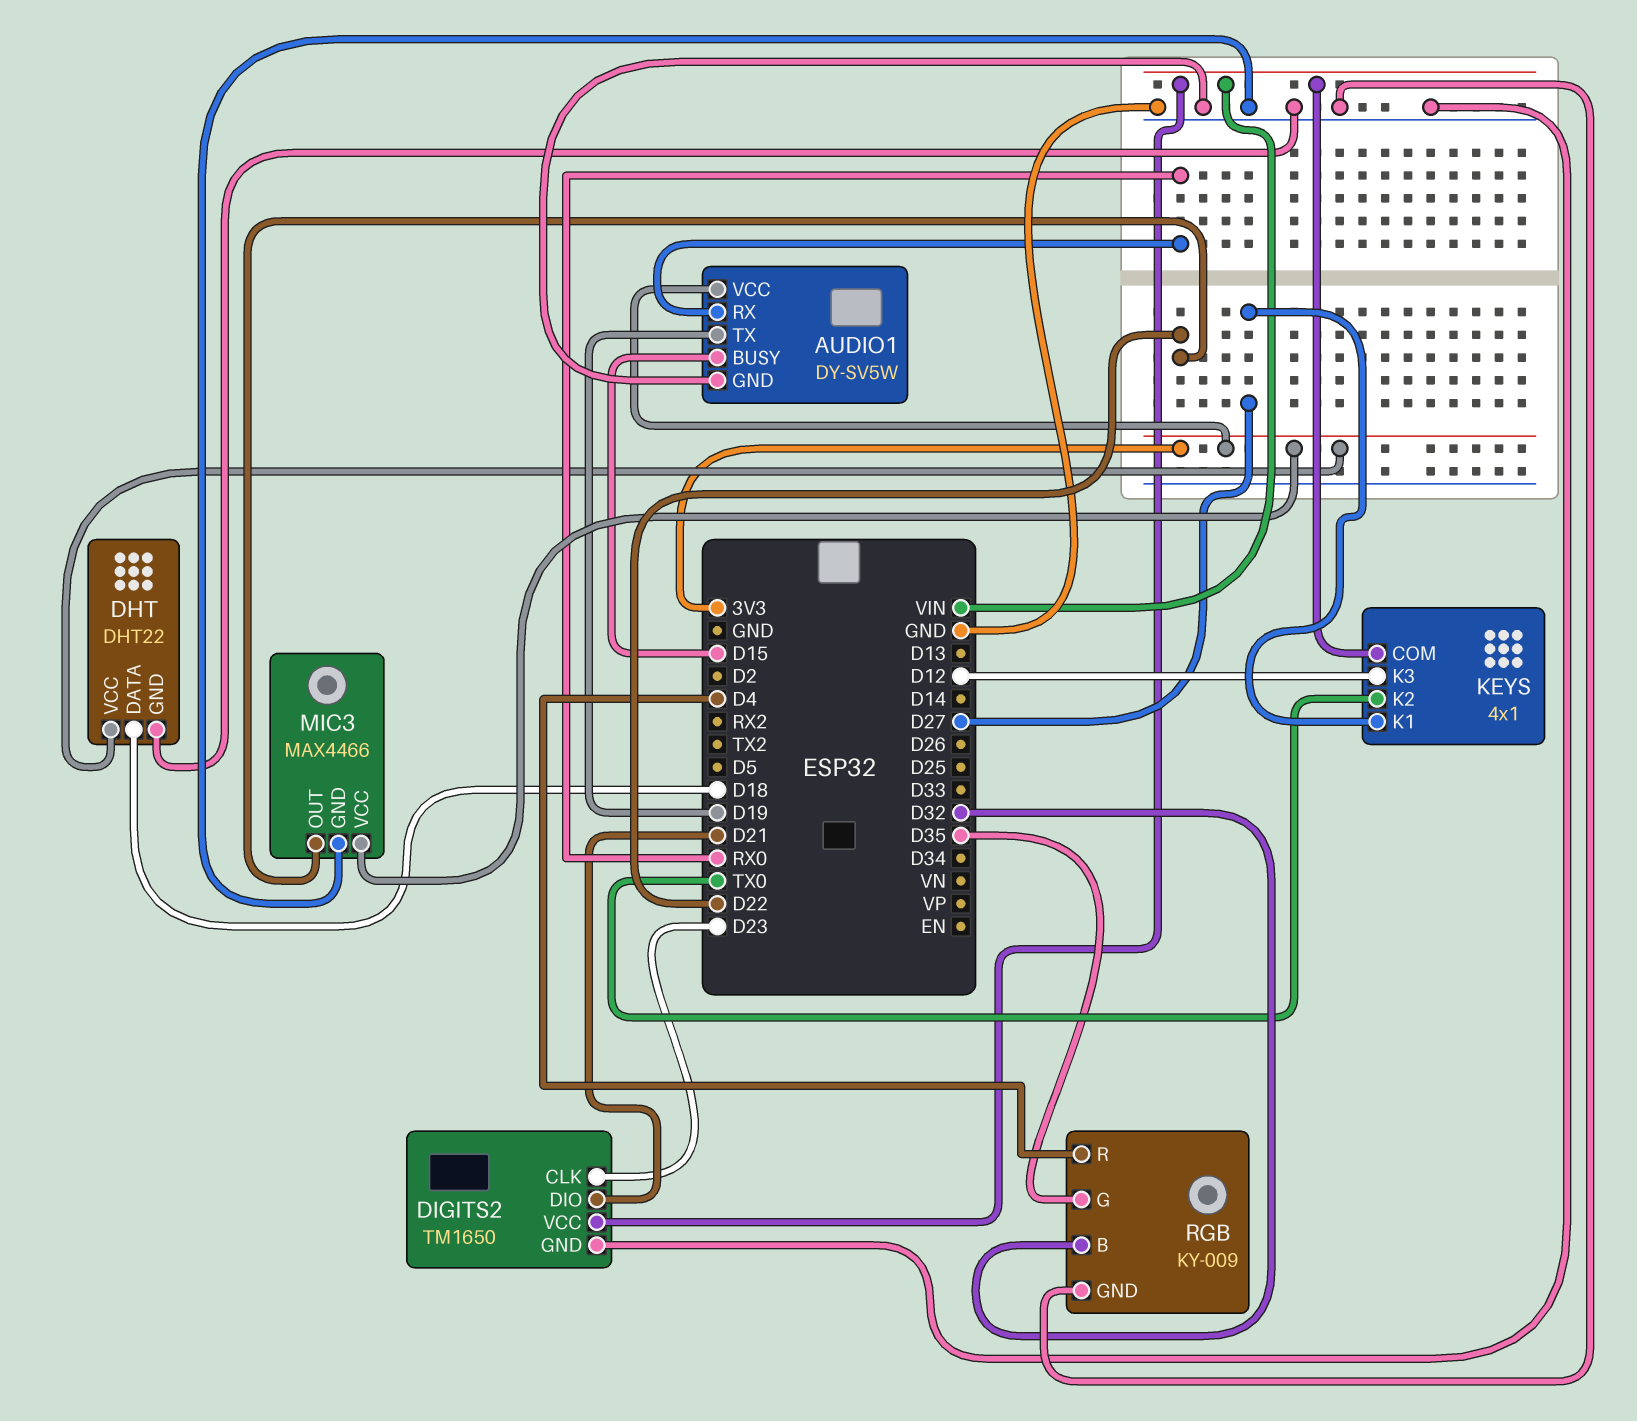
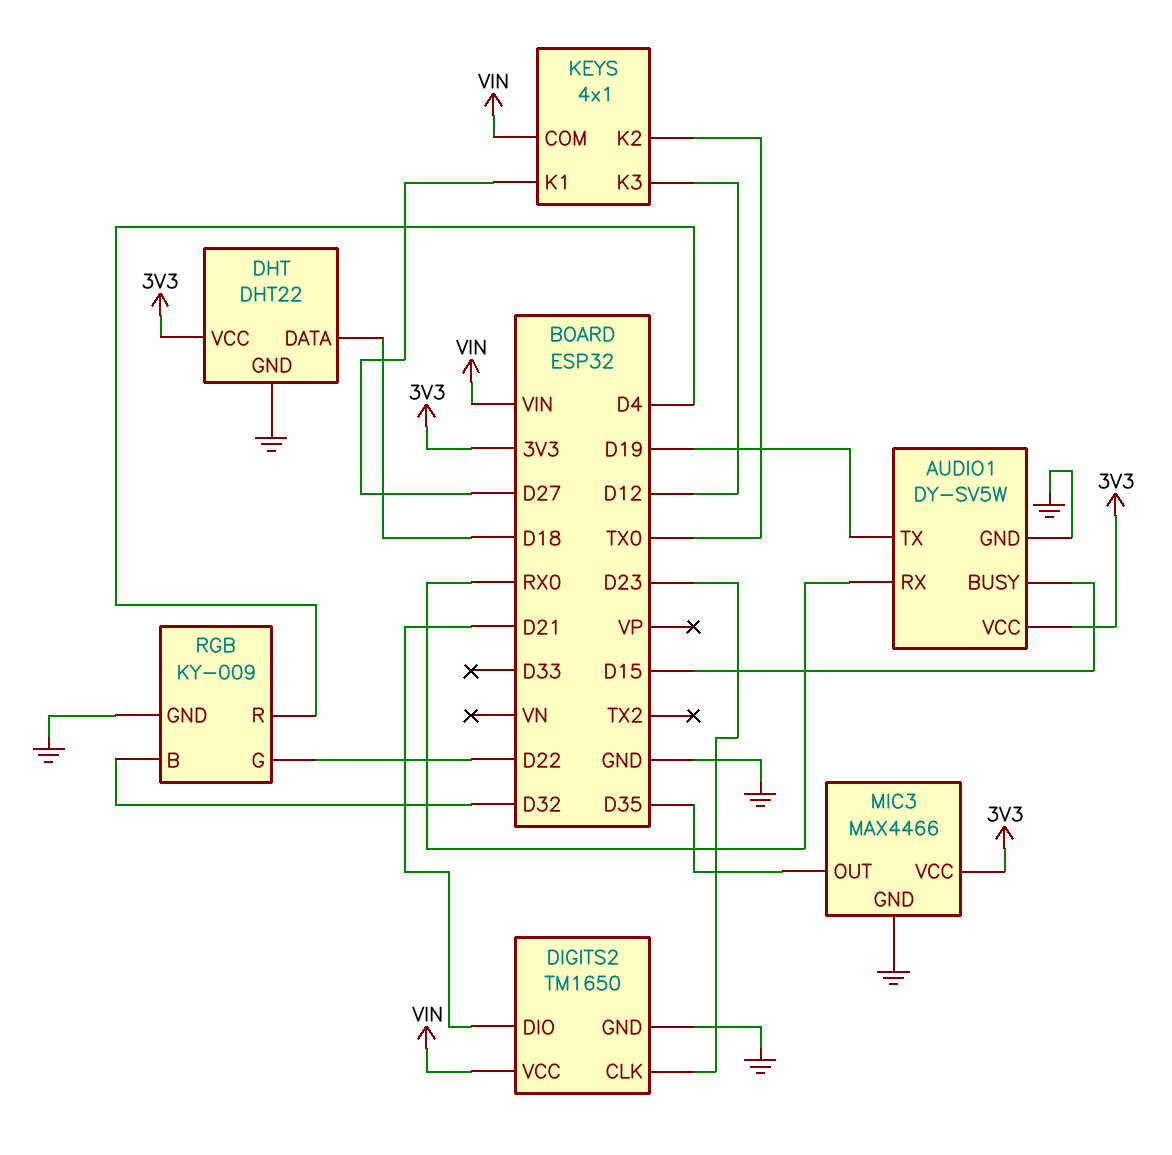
MIC3 pin OUT: D22 -> D35
RGB pin G: D35 -> D22

